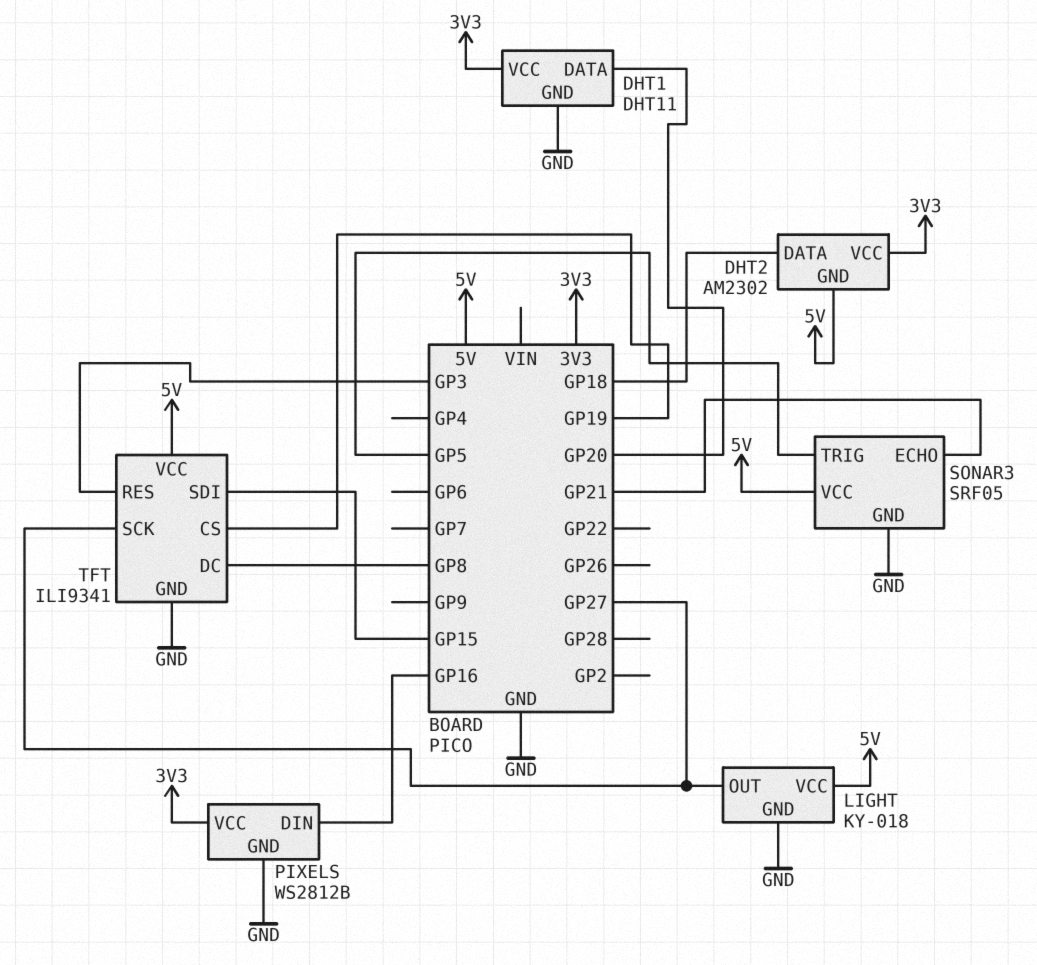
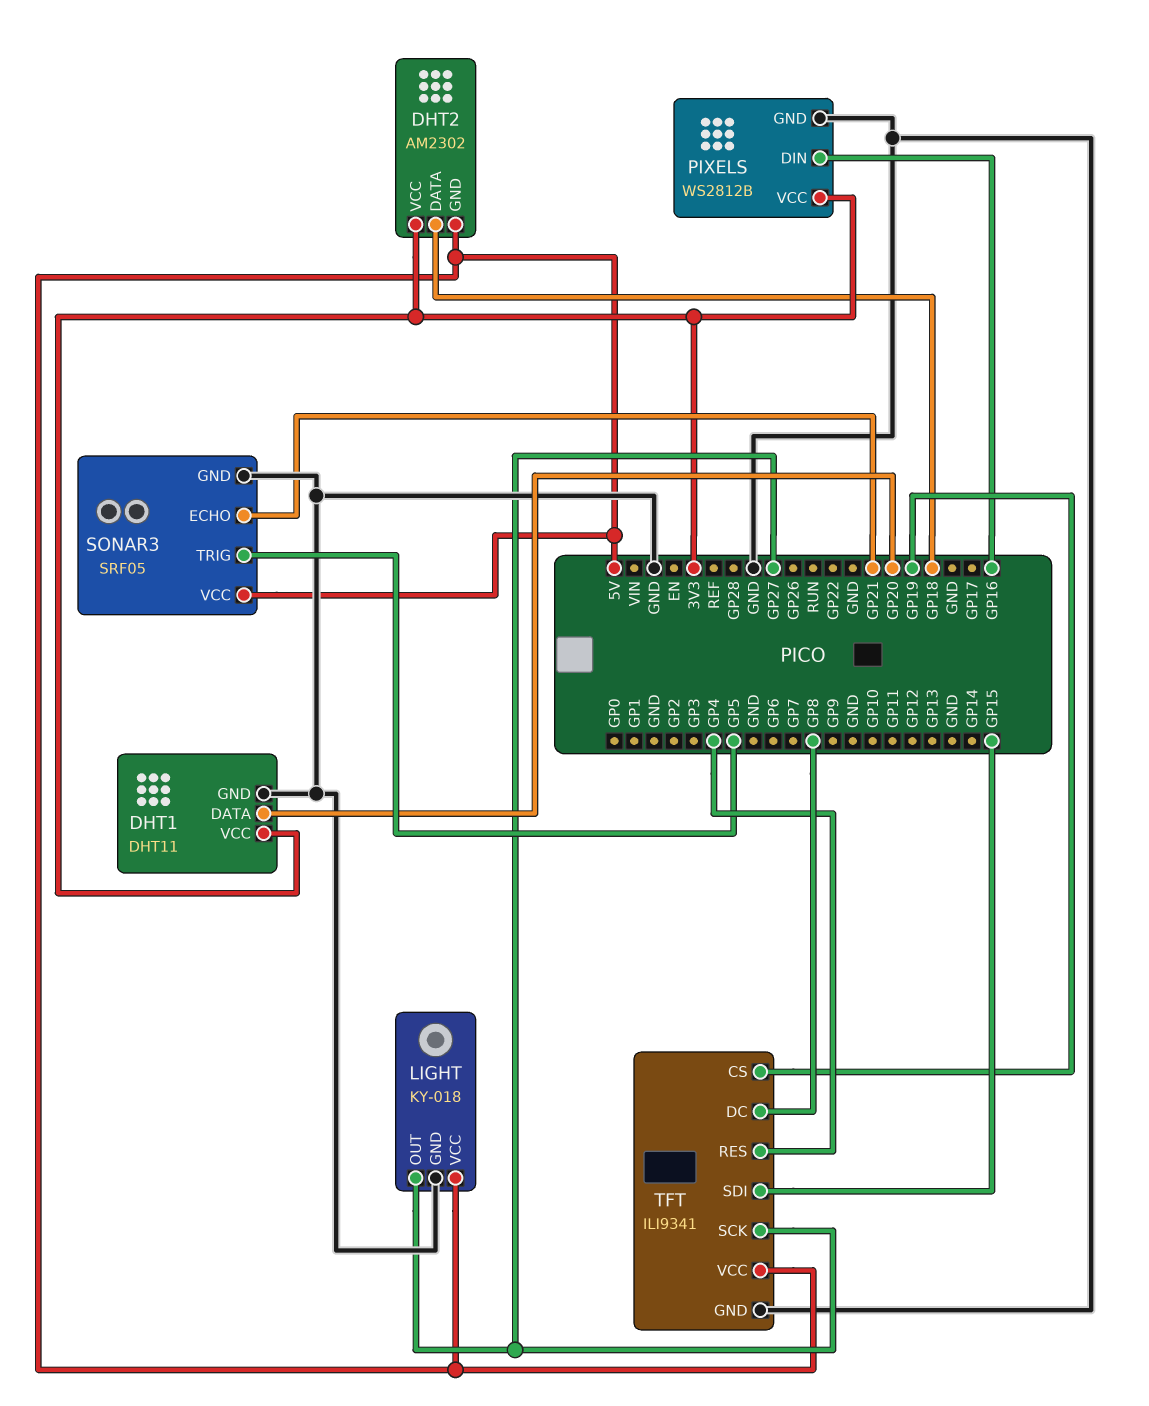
TFT pin RES: GP3 -> GP4

